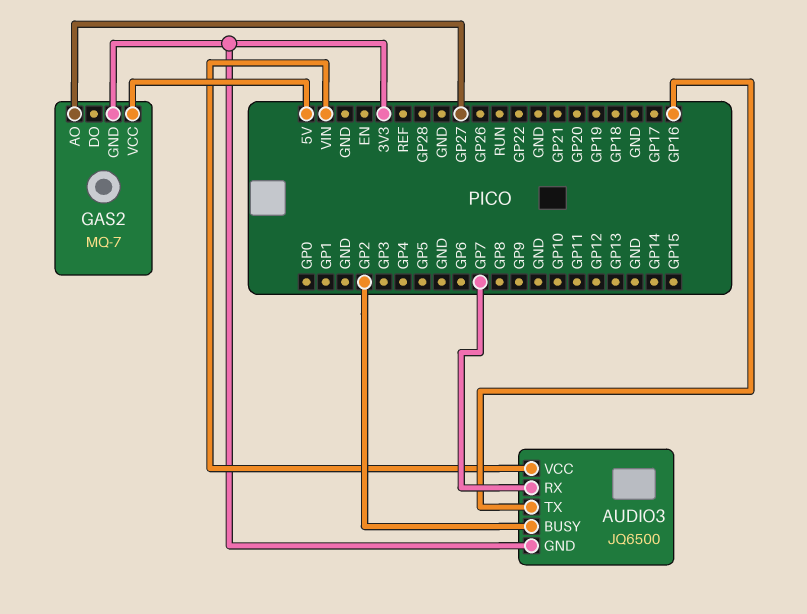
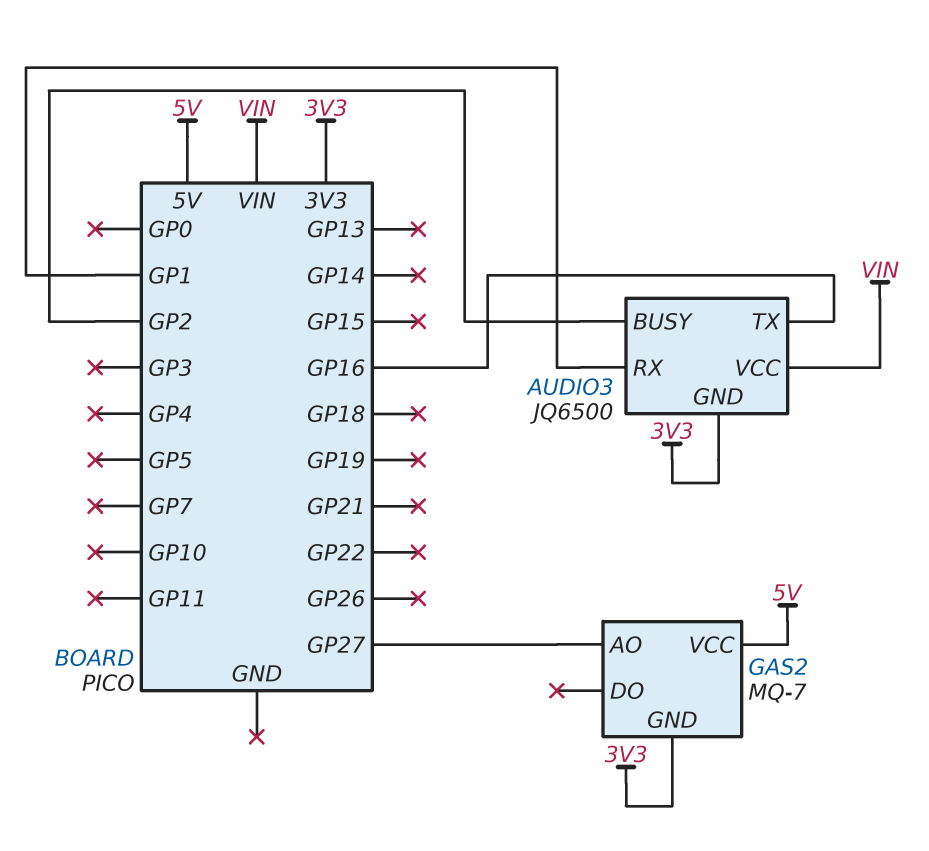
AUDIO3 pin RX: GP7 -> GP1

